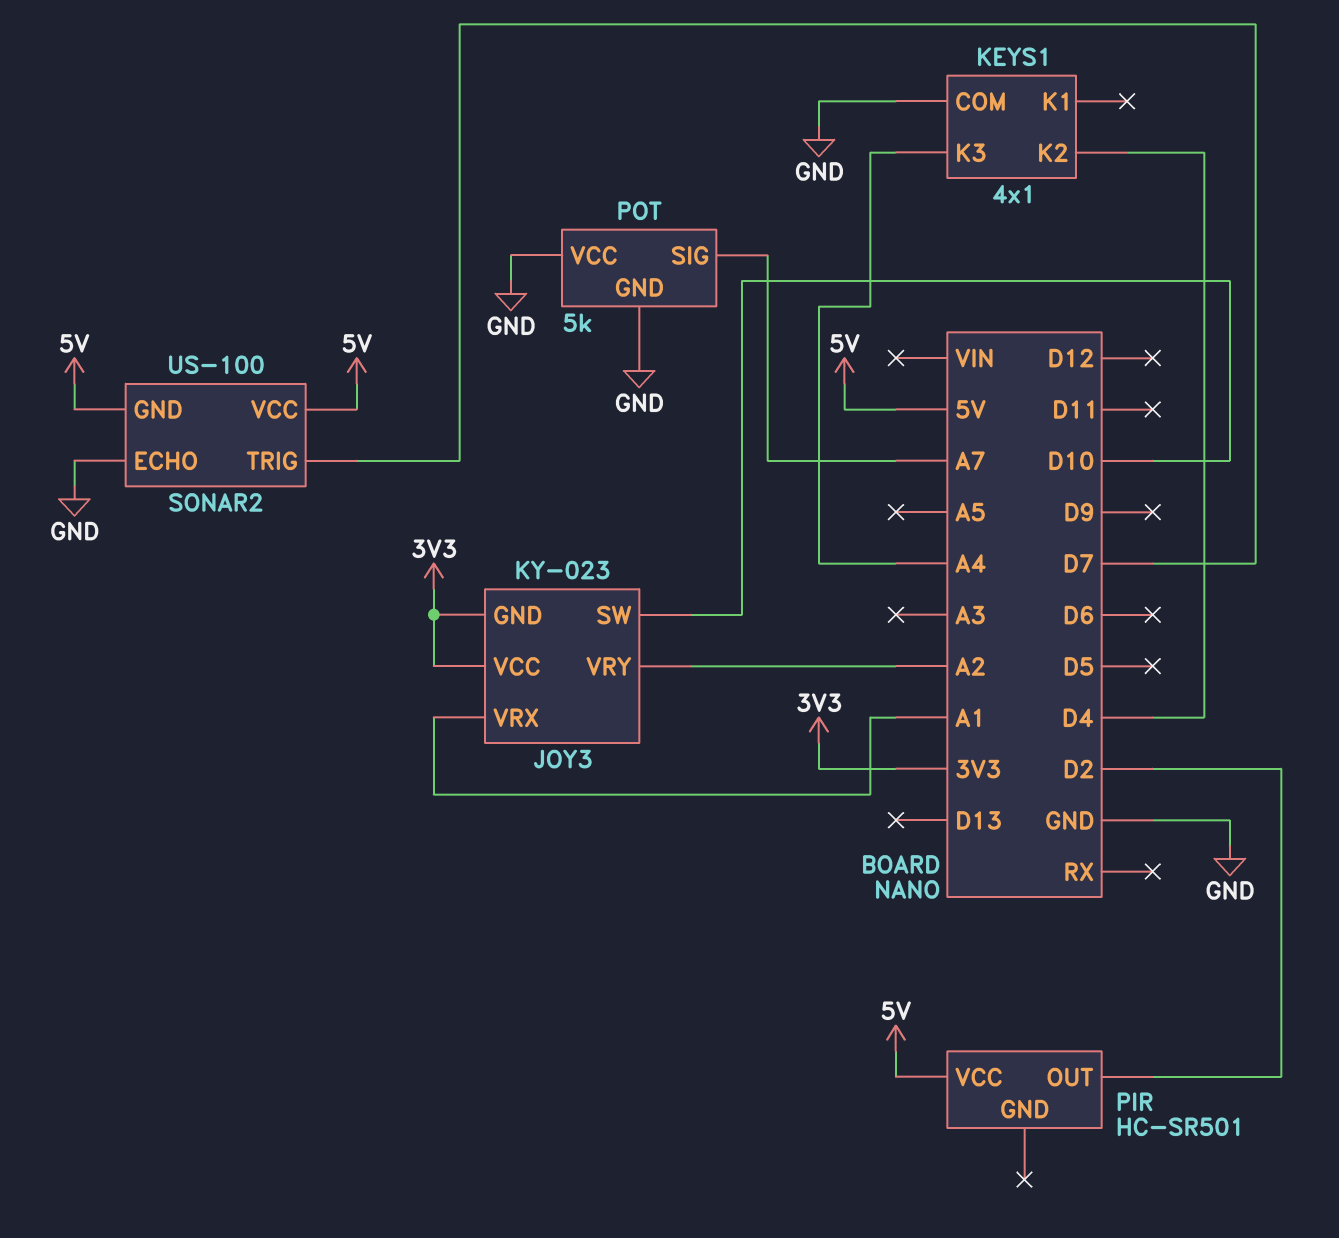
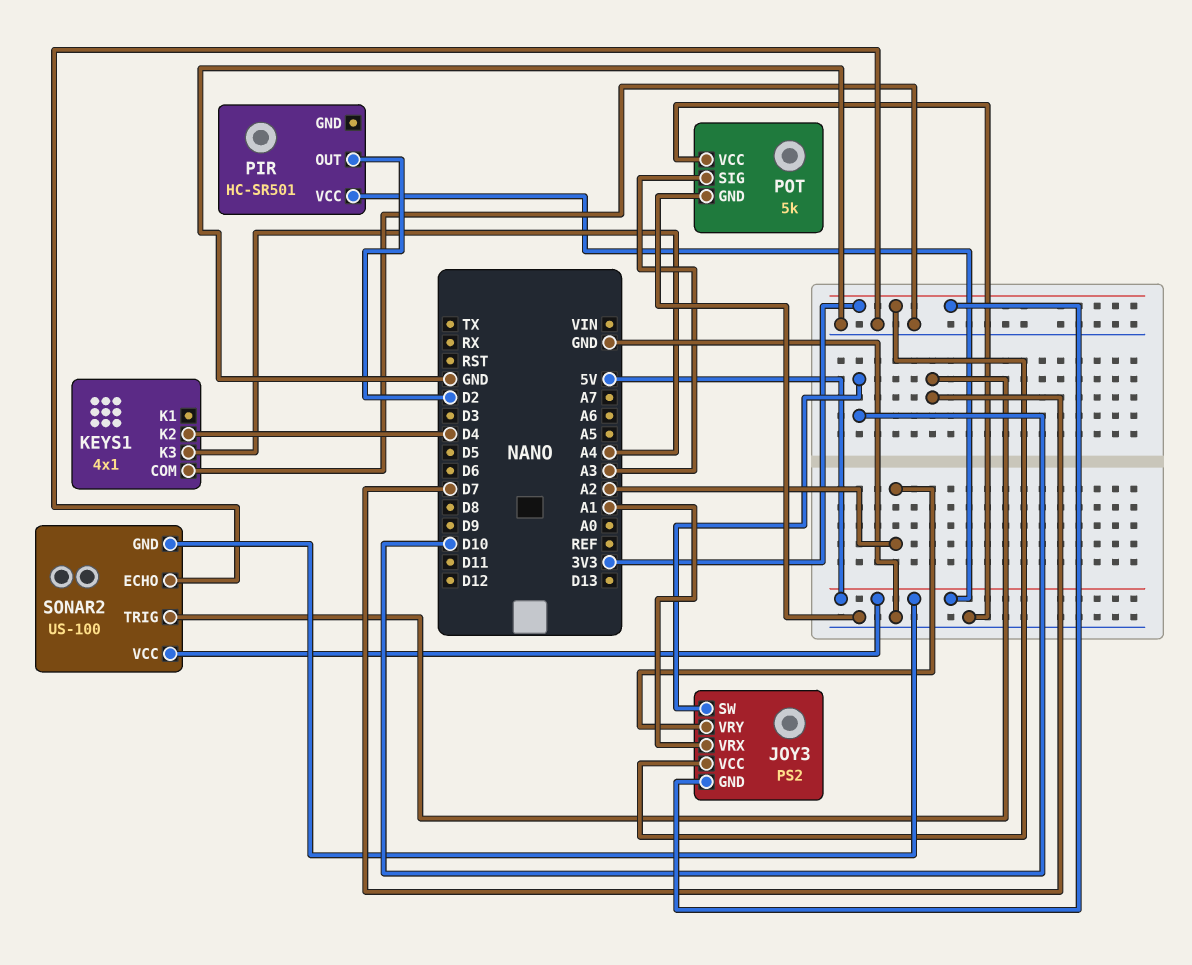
JOY3: KY-023 -> PS2
POT pin SIG: A7 -> A3

